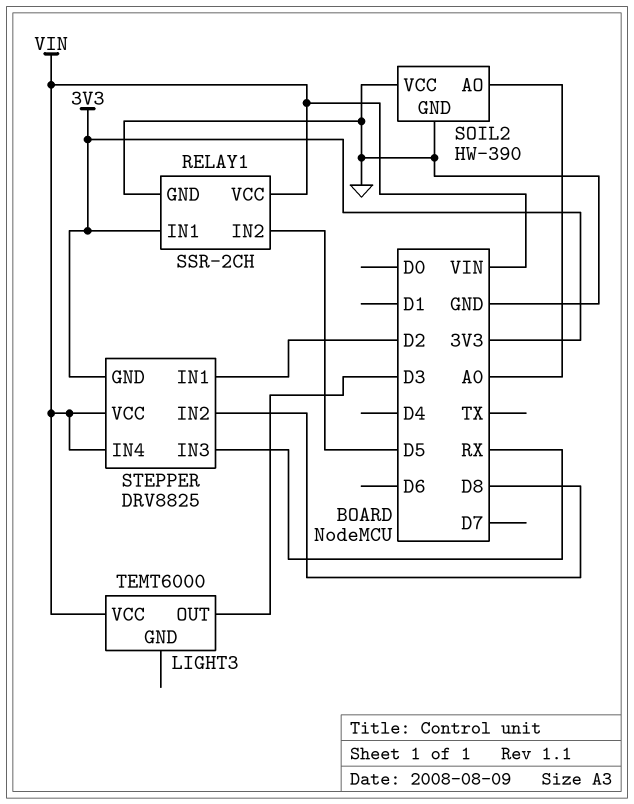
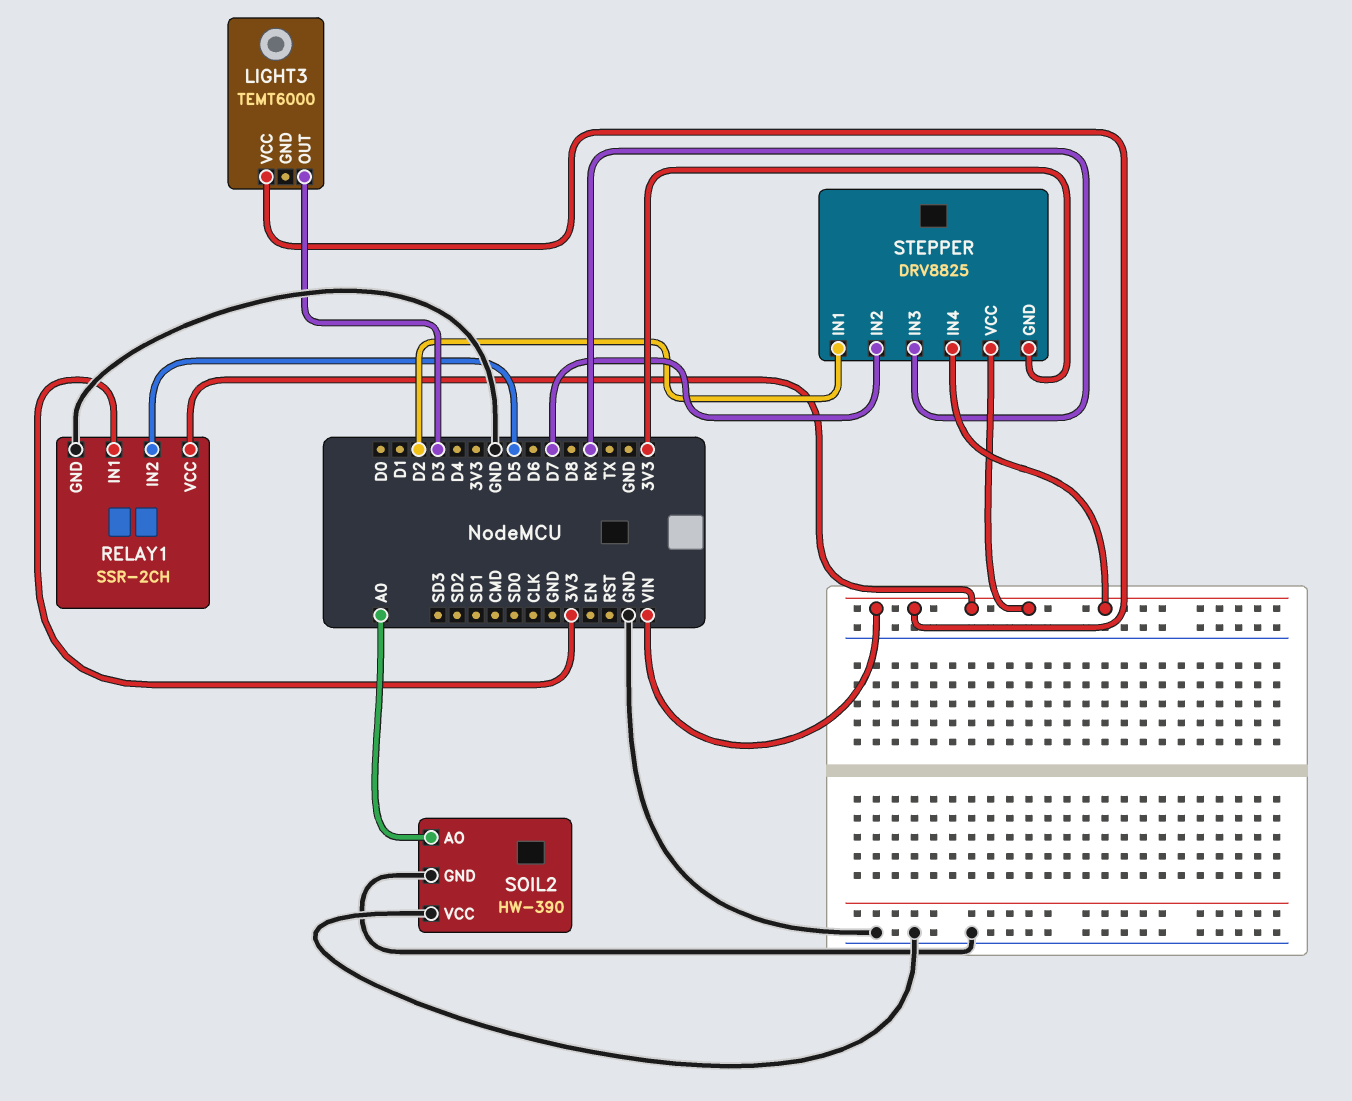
STEPPER pin IN2: D8 -> D7

